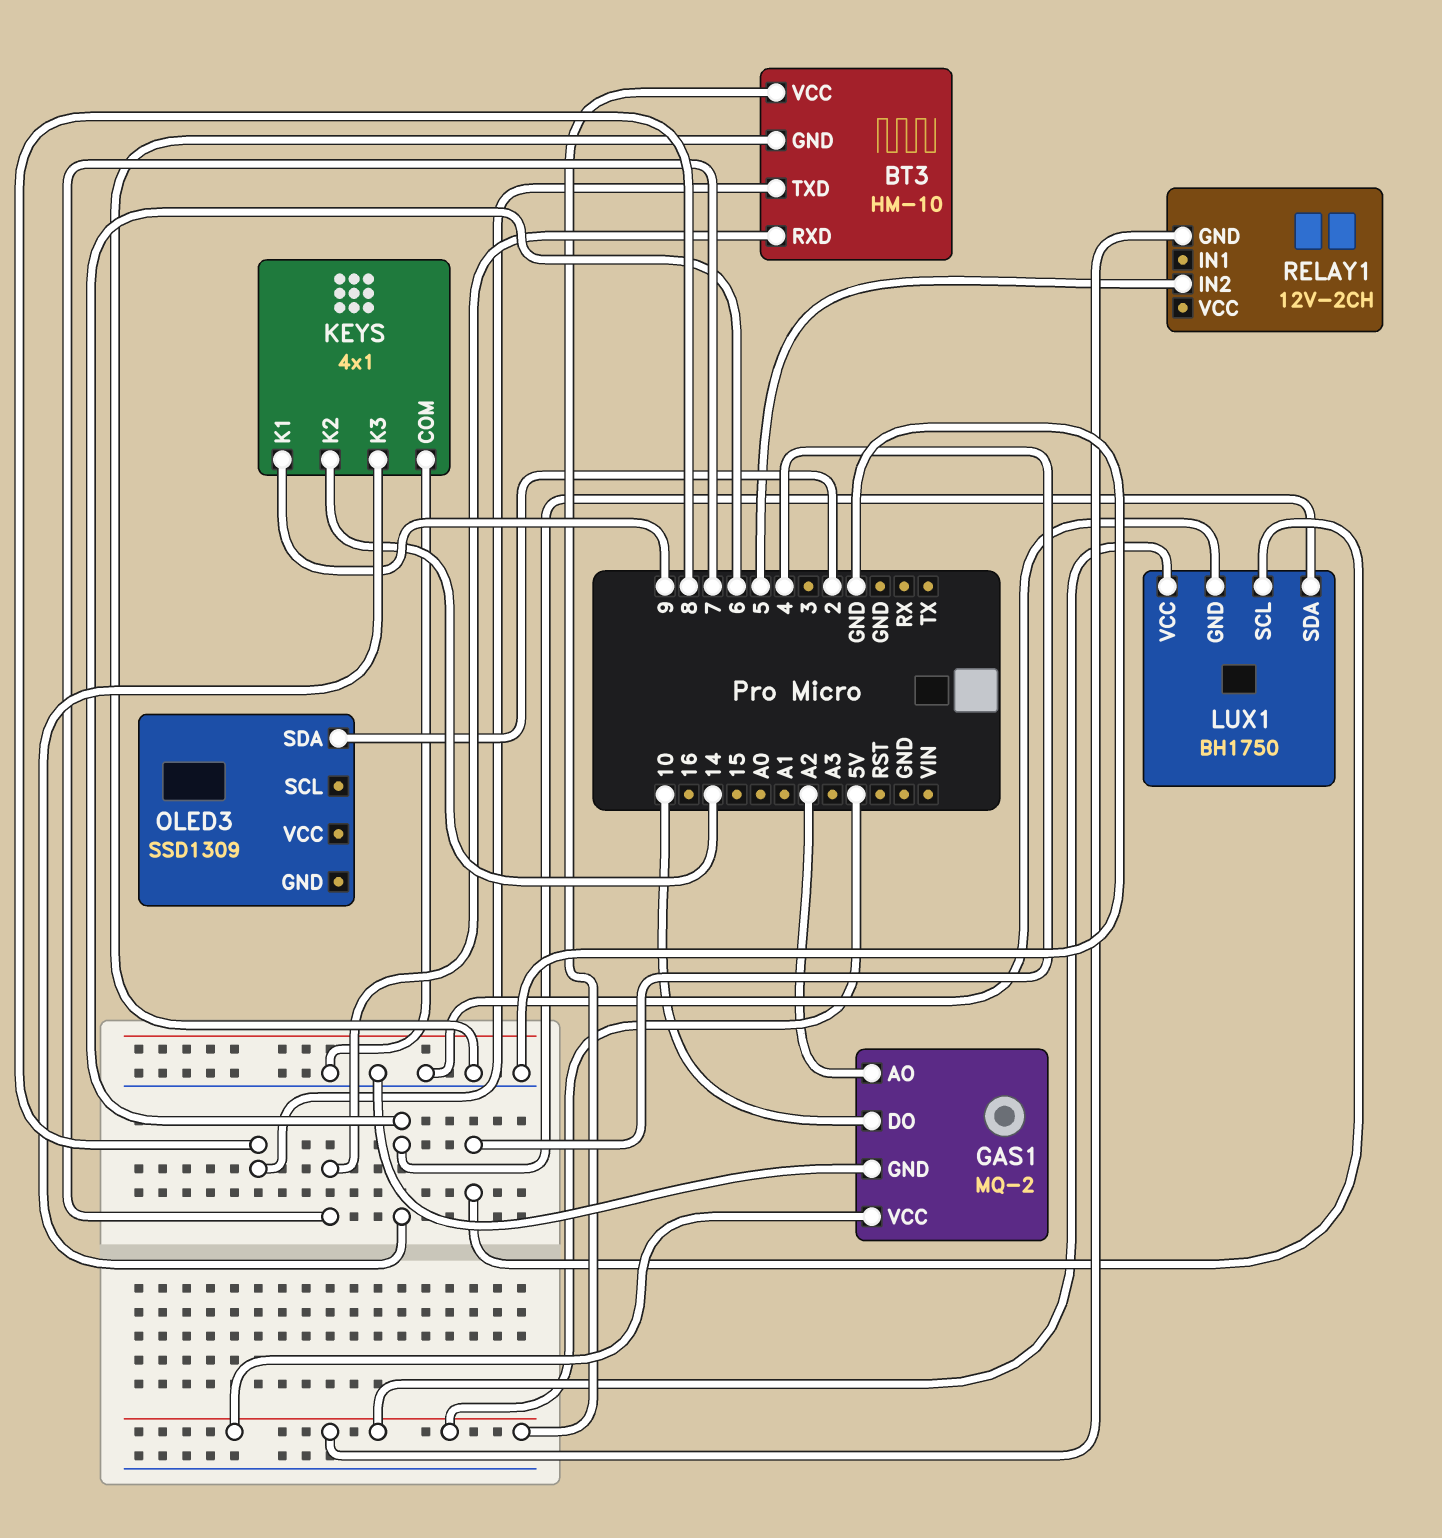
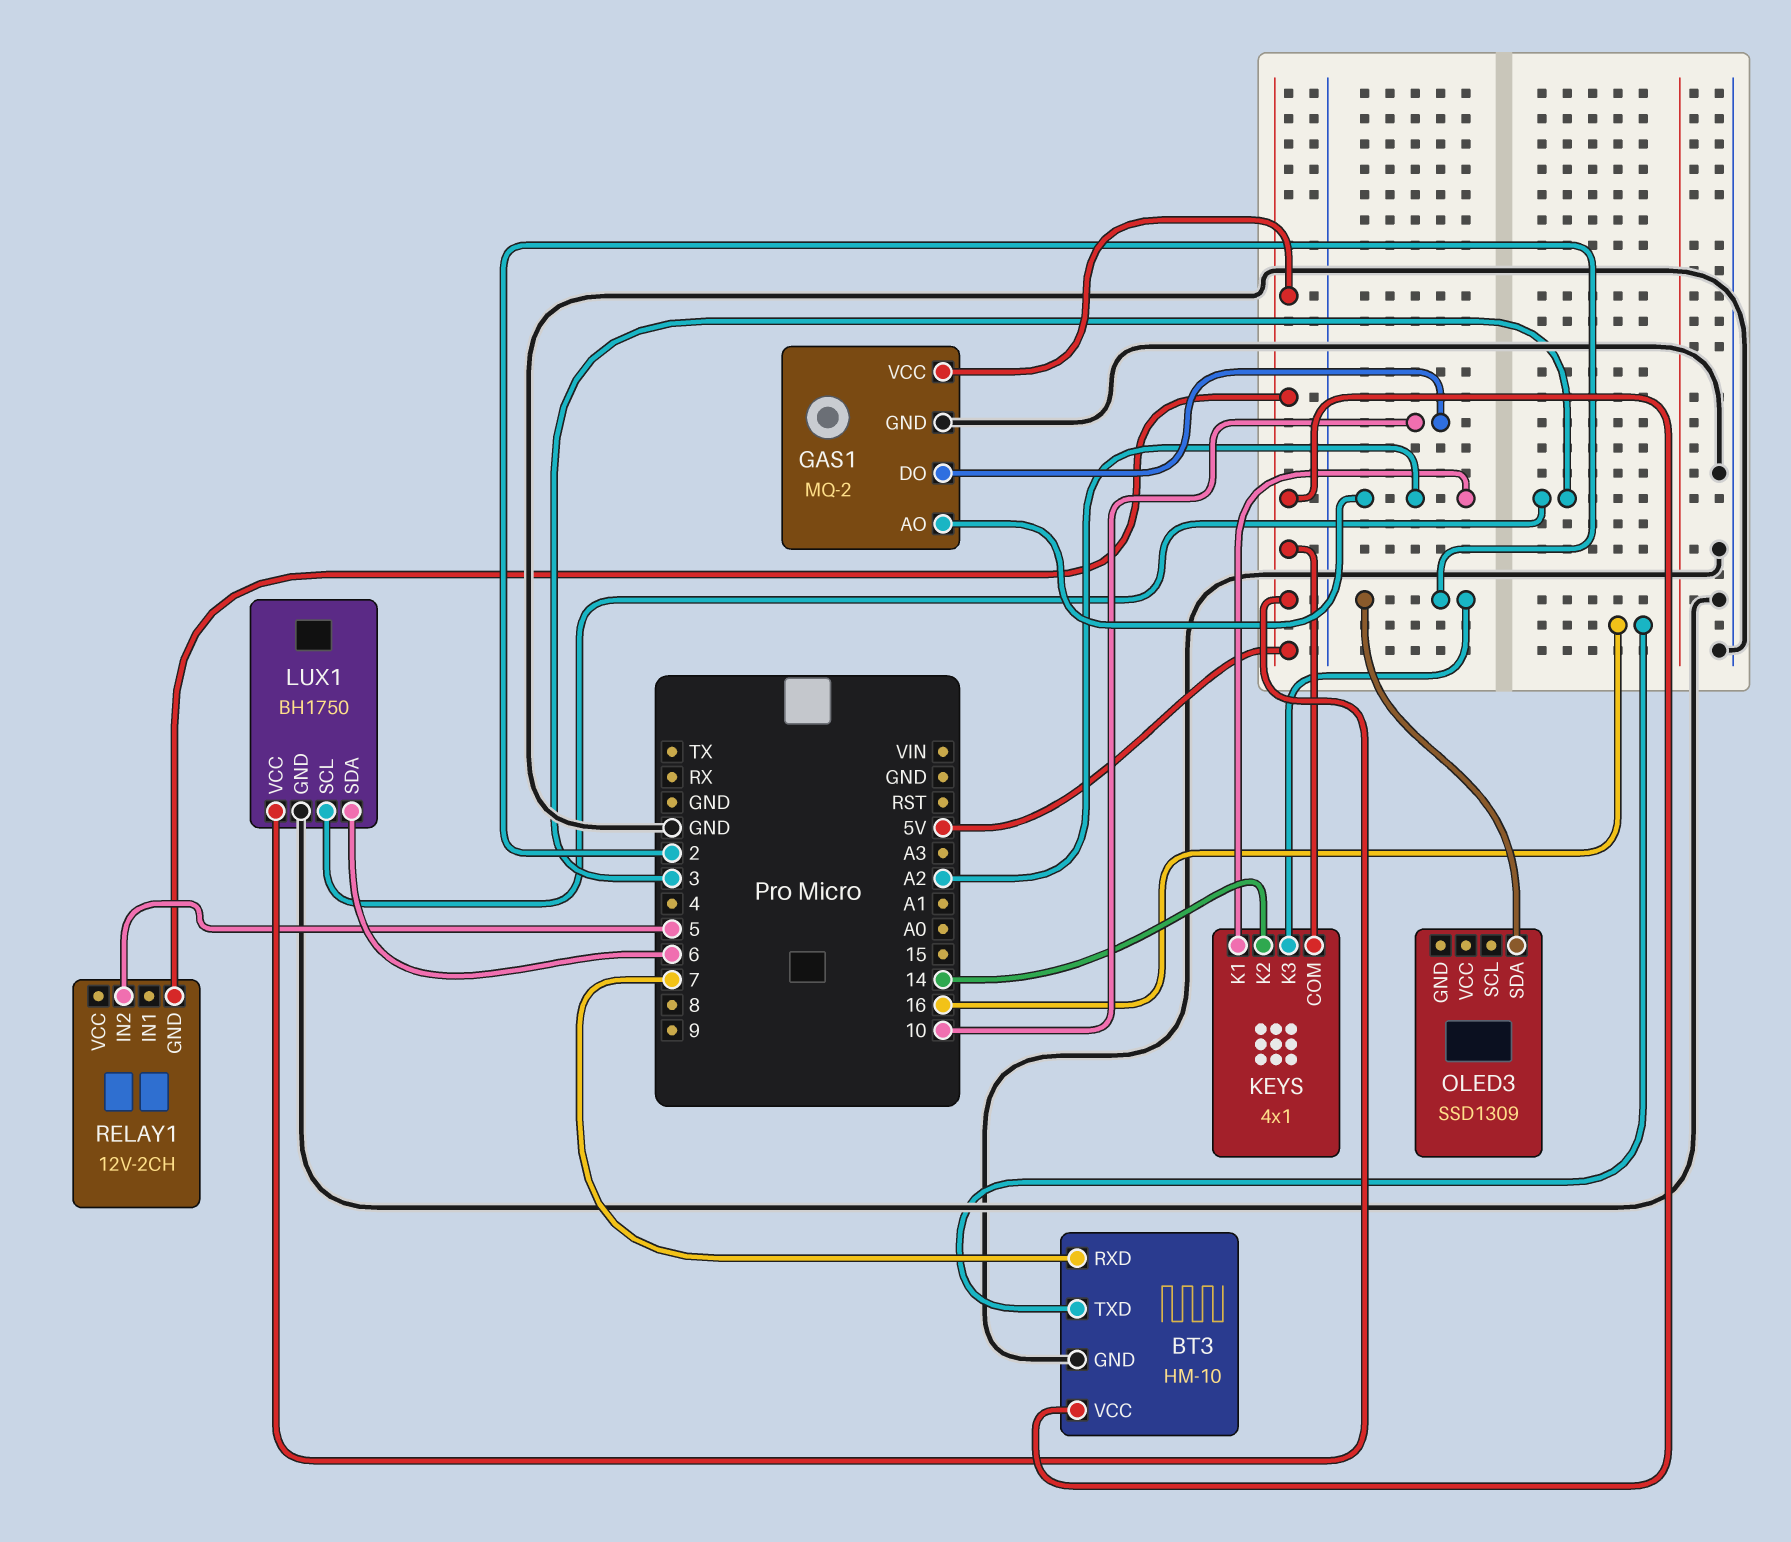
BT3 pin TXD: 8 -> 16
KEYS pin COM: GND -> 5V
KEYS pin K1: 9 -> A2
KEYS pin K3: 6 -> 2
LUX1 pin SCL: 4 -> 3

